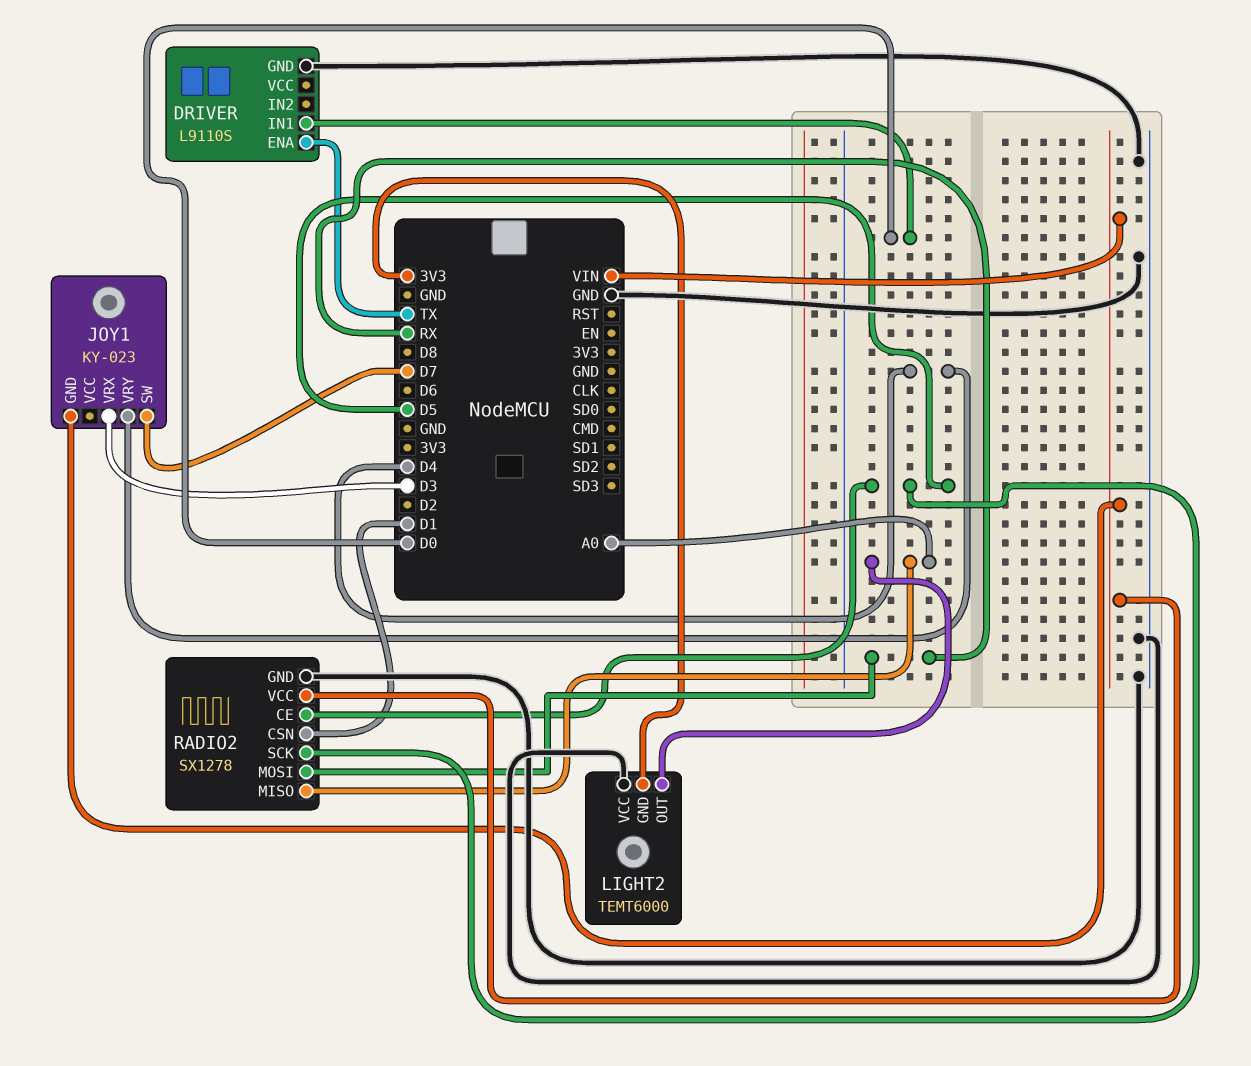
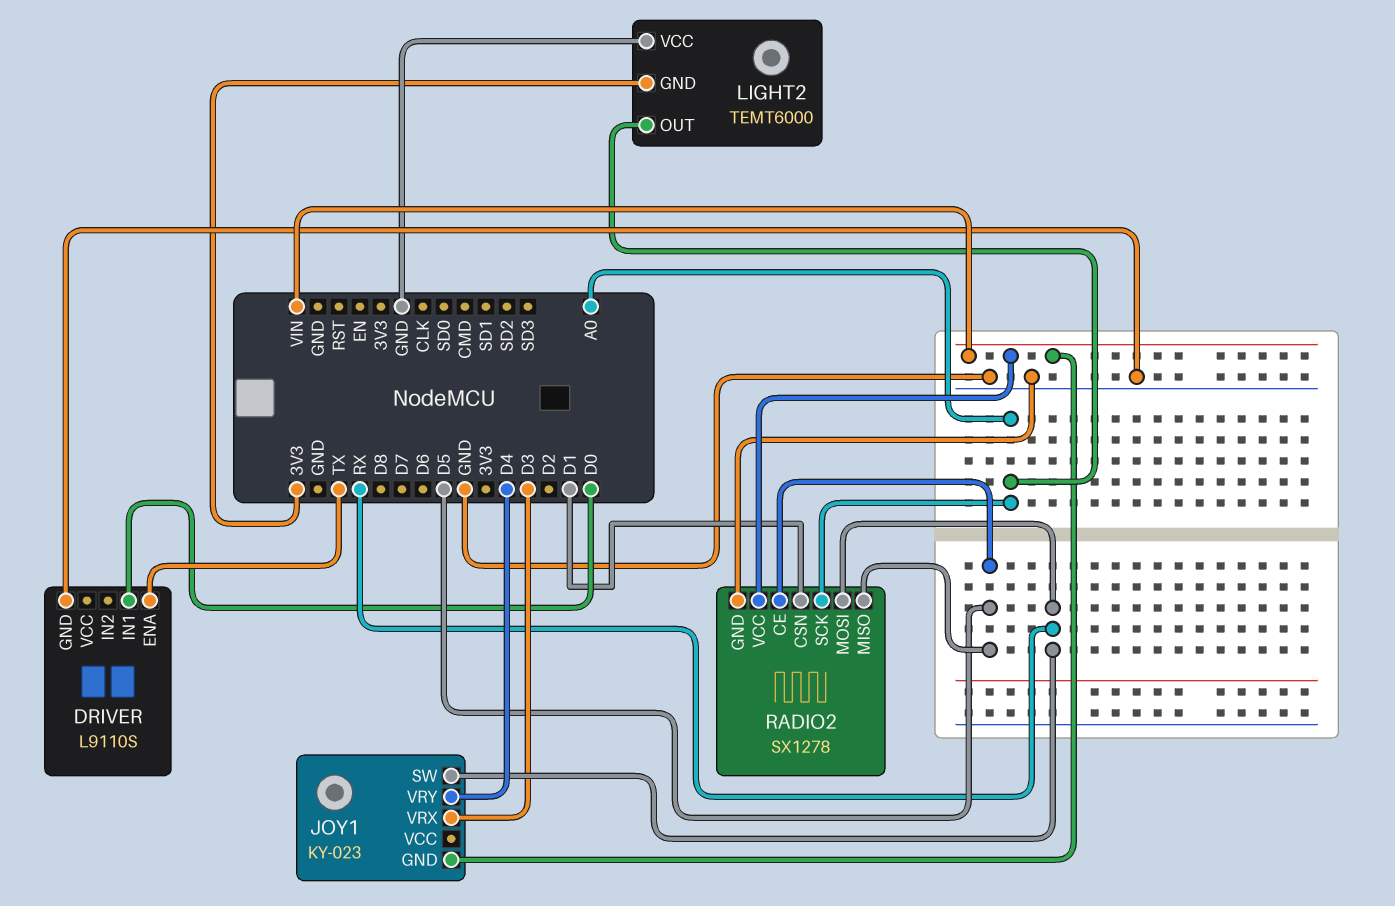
JOY1 pin SW: D7 -> RX
RADIO2 pin MISO: A0 -> D5
RADIO2 pin SCK: D5 -> A0

